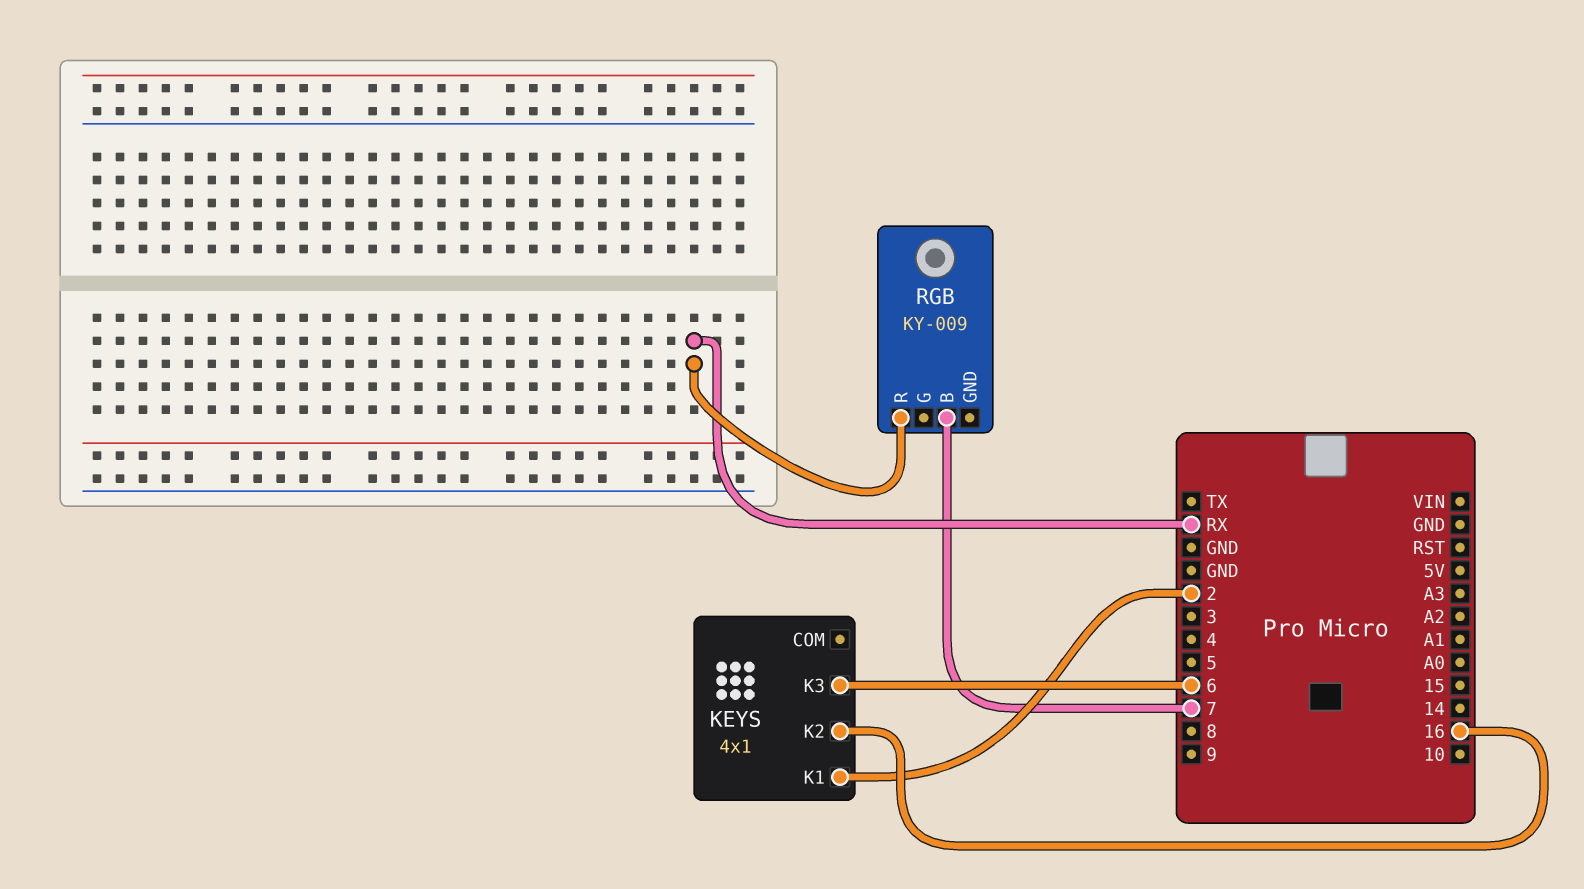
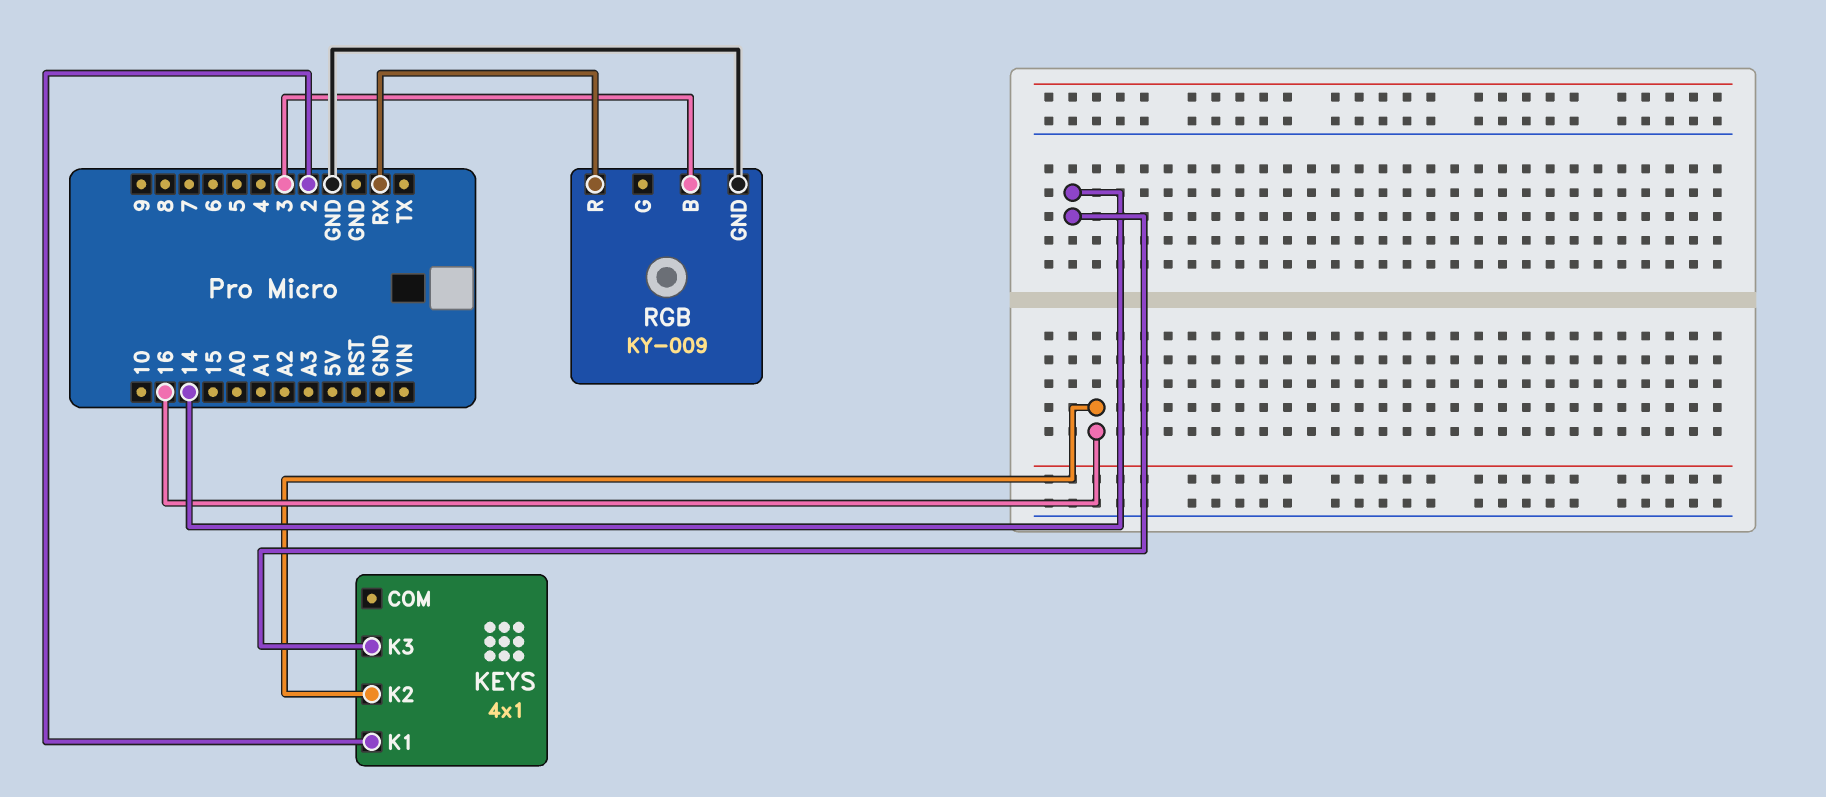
KEYS pin K3: 6 -> 14
RGB pin B: 7 -> 3
RGB pin GND: none -> GND

